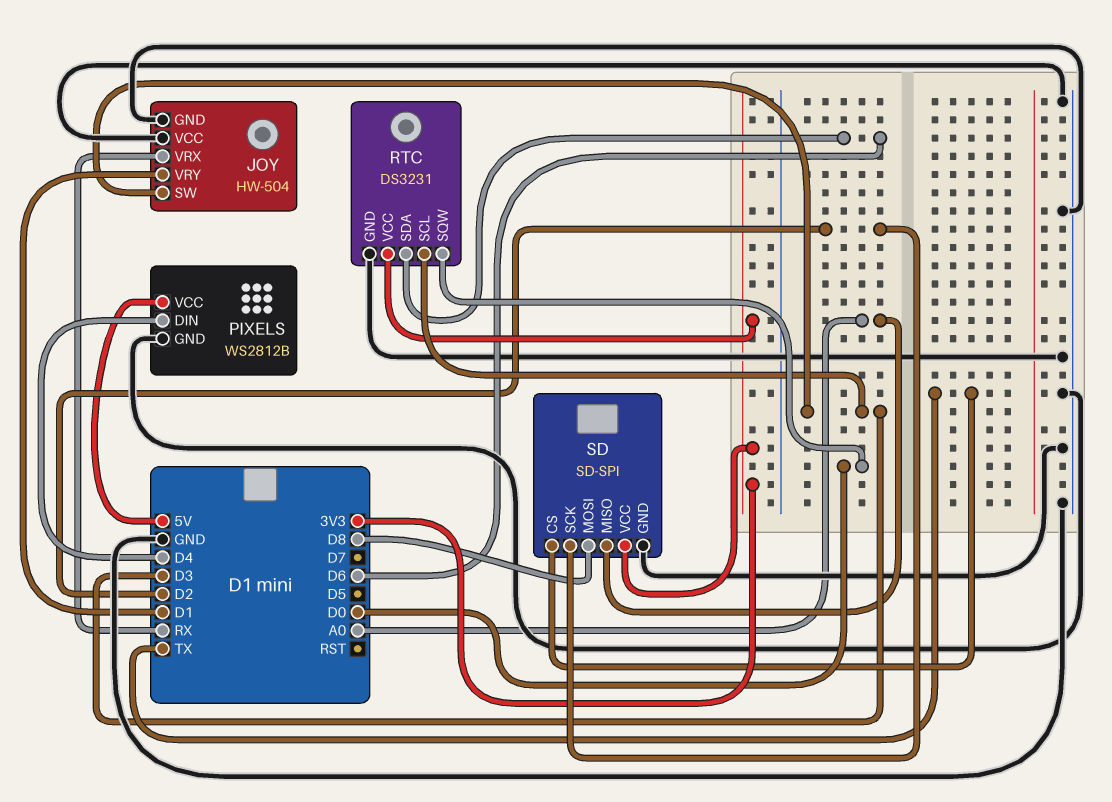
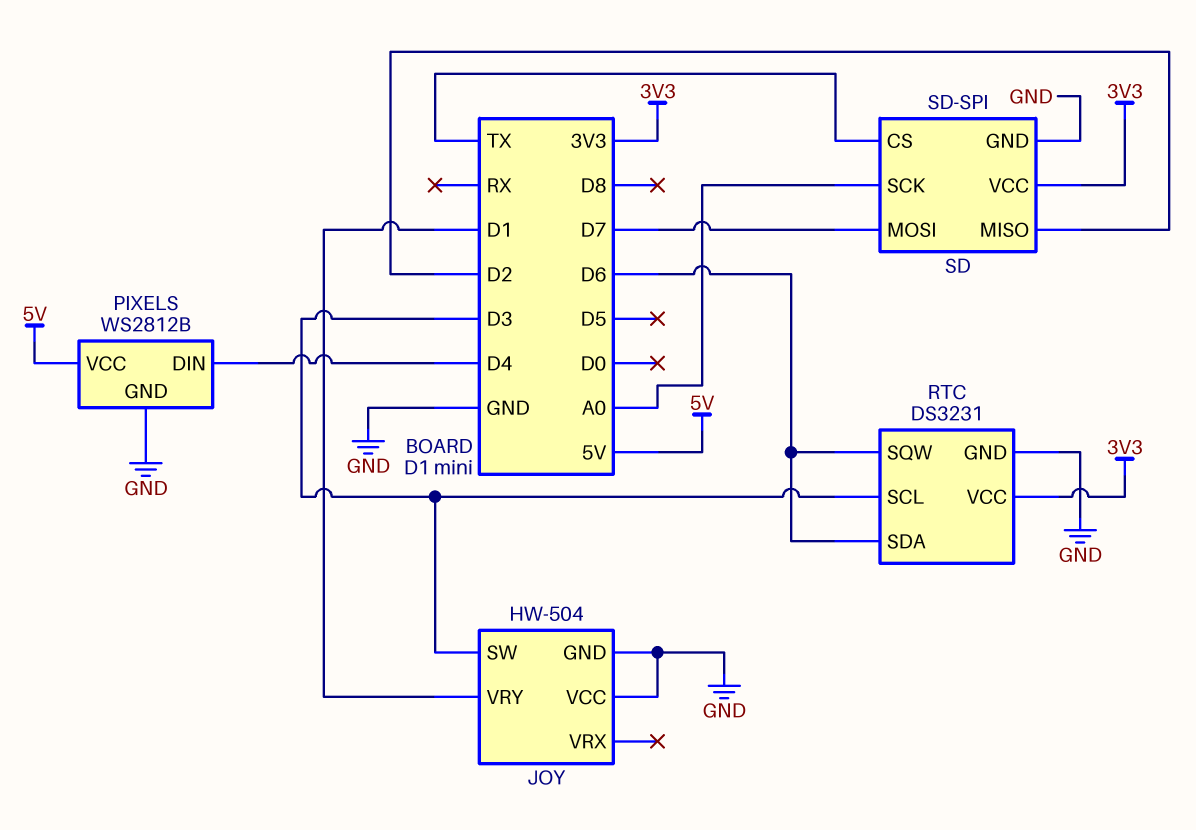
JOY pin VRX: RX -> none
RTC pin SQW: D0 -> D6
SD pin MISO: A0 -> D2
SD pin MOSI: D8 -> D7
SD pin SCK: D2 -> A0

